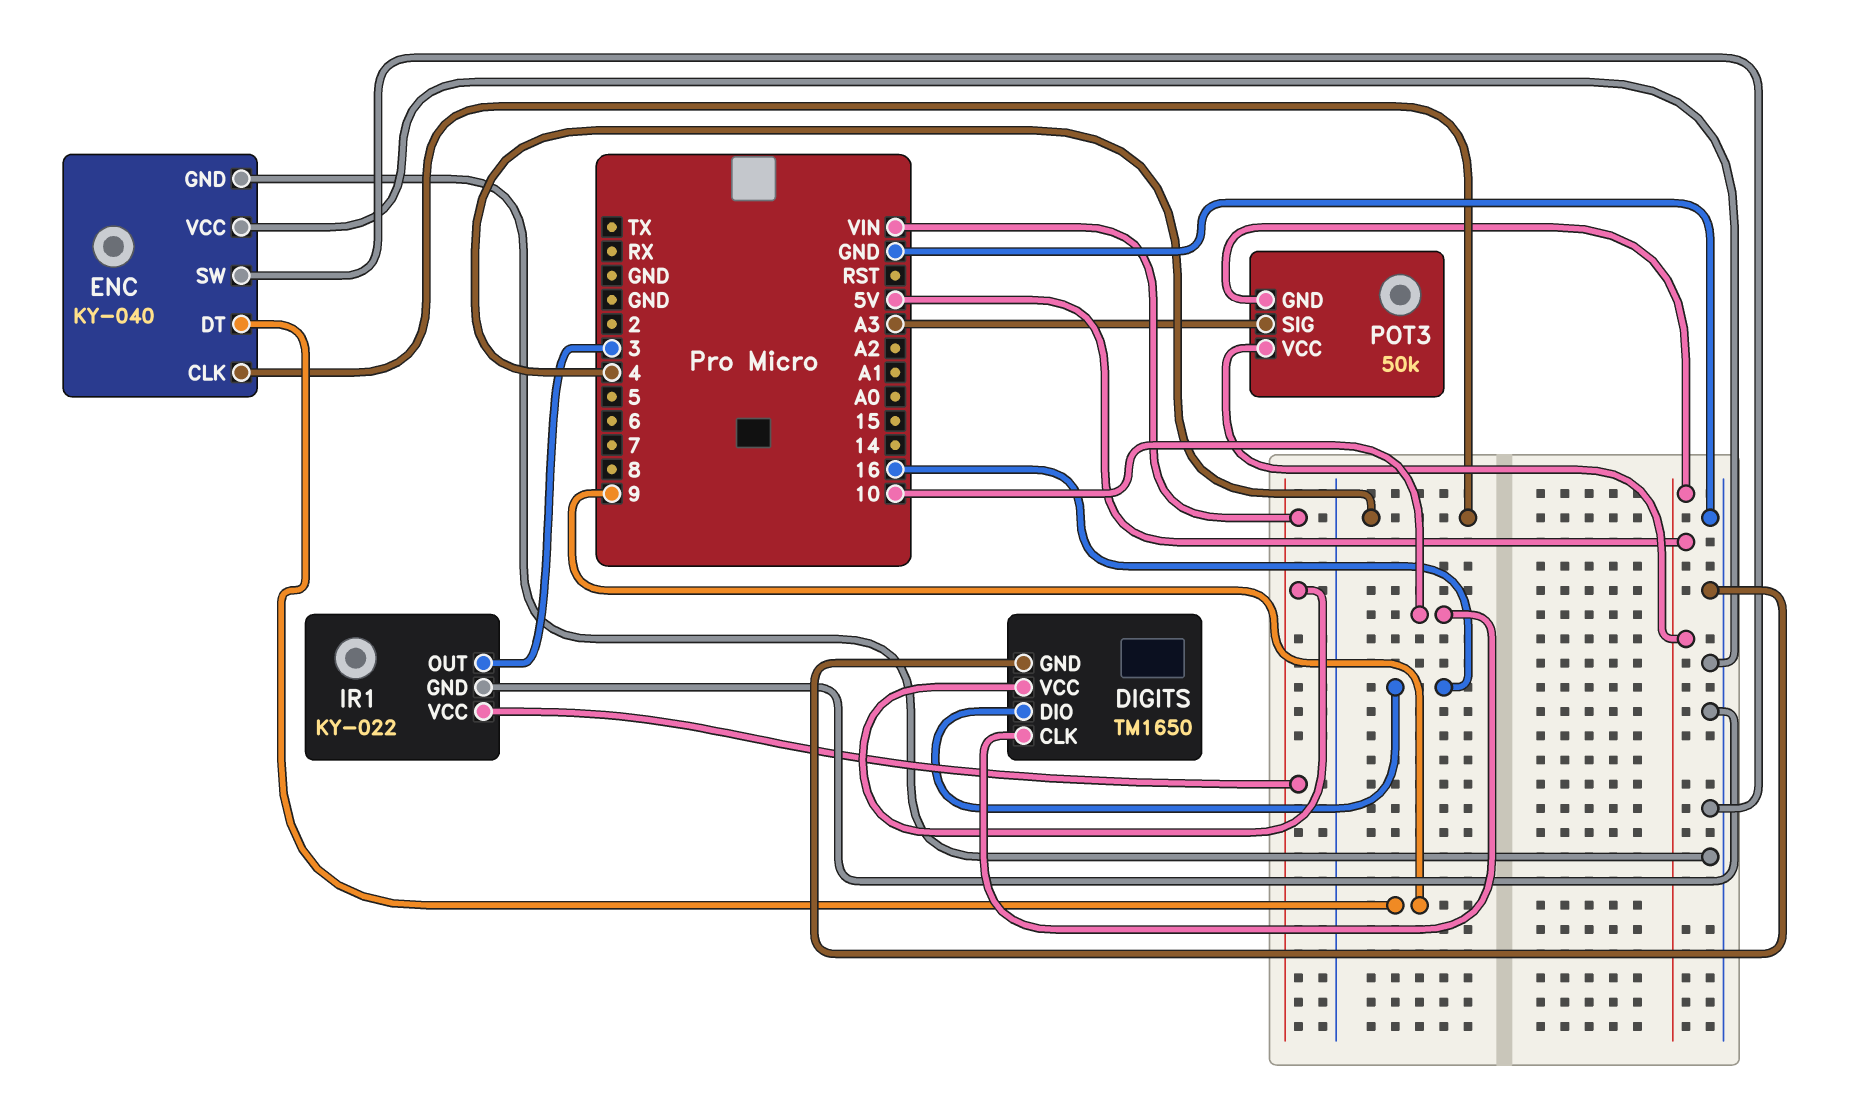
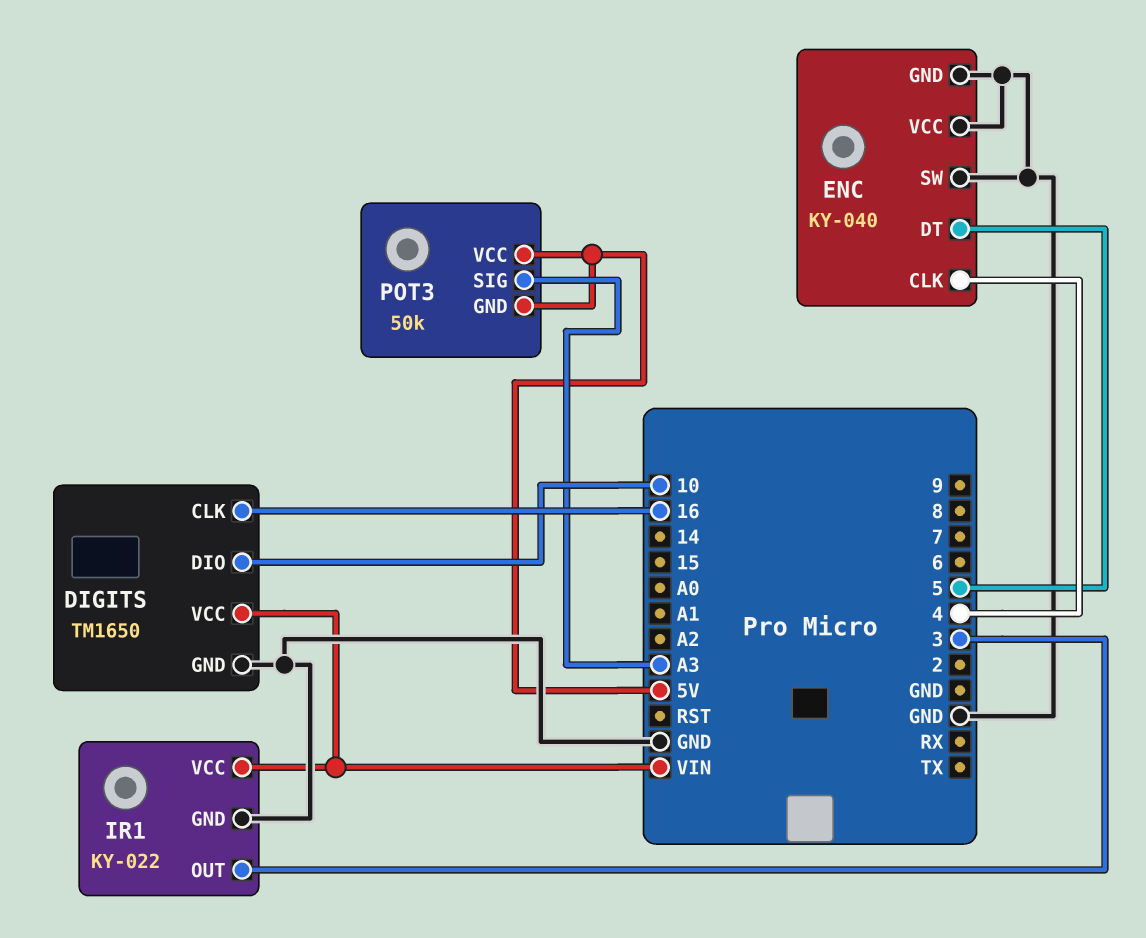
DIGITS pin CLK: 10 -> 16
DIGITS pin DIO: 16 -> 10
ENC pin DT: 9 -> 5

